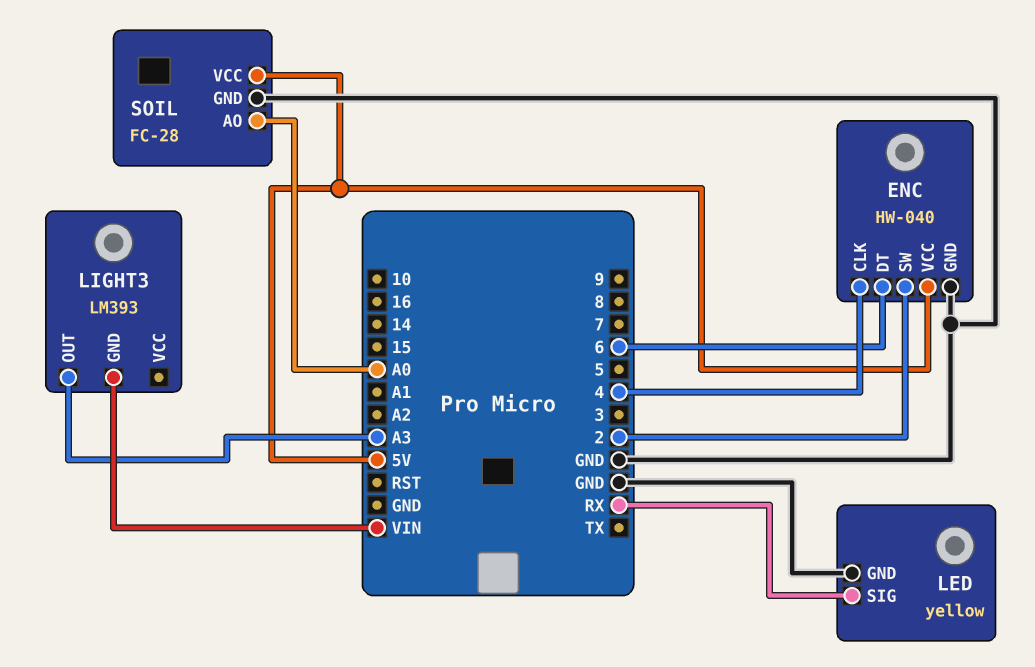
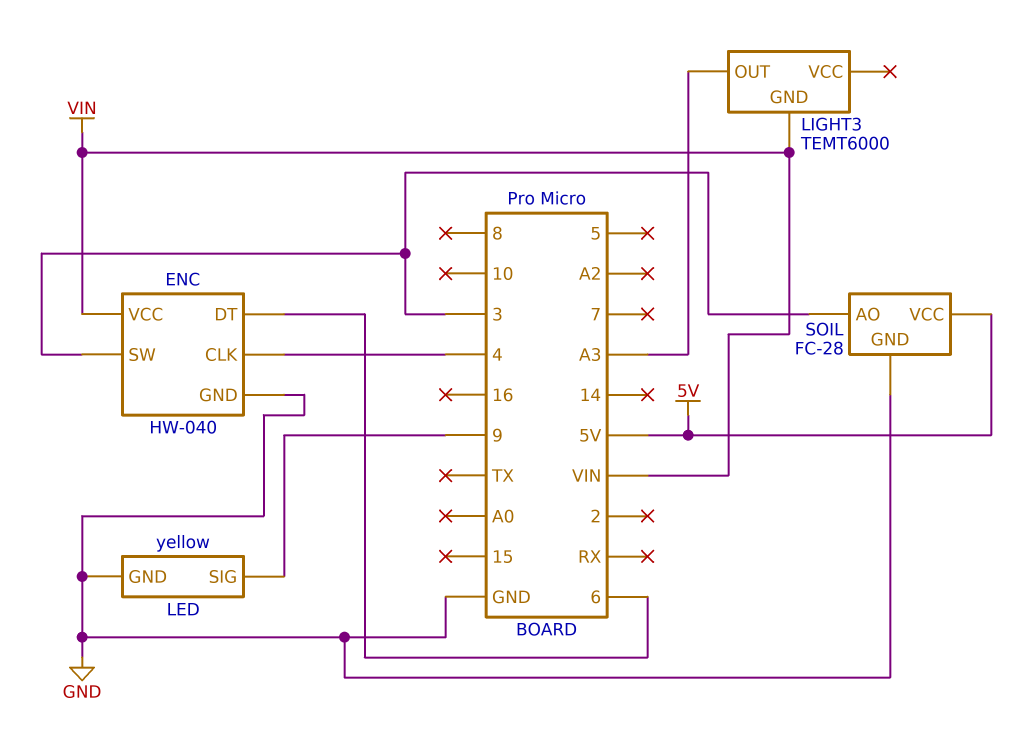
ENC pin SW: 2 -> 3
ENC pin VCC: 5V -> VIN
LED pin SIG: RX -> 9
LIGHT3: LM393 -> TEMT6000
SOIL pin AO: A0 -> 3

